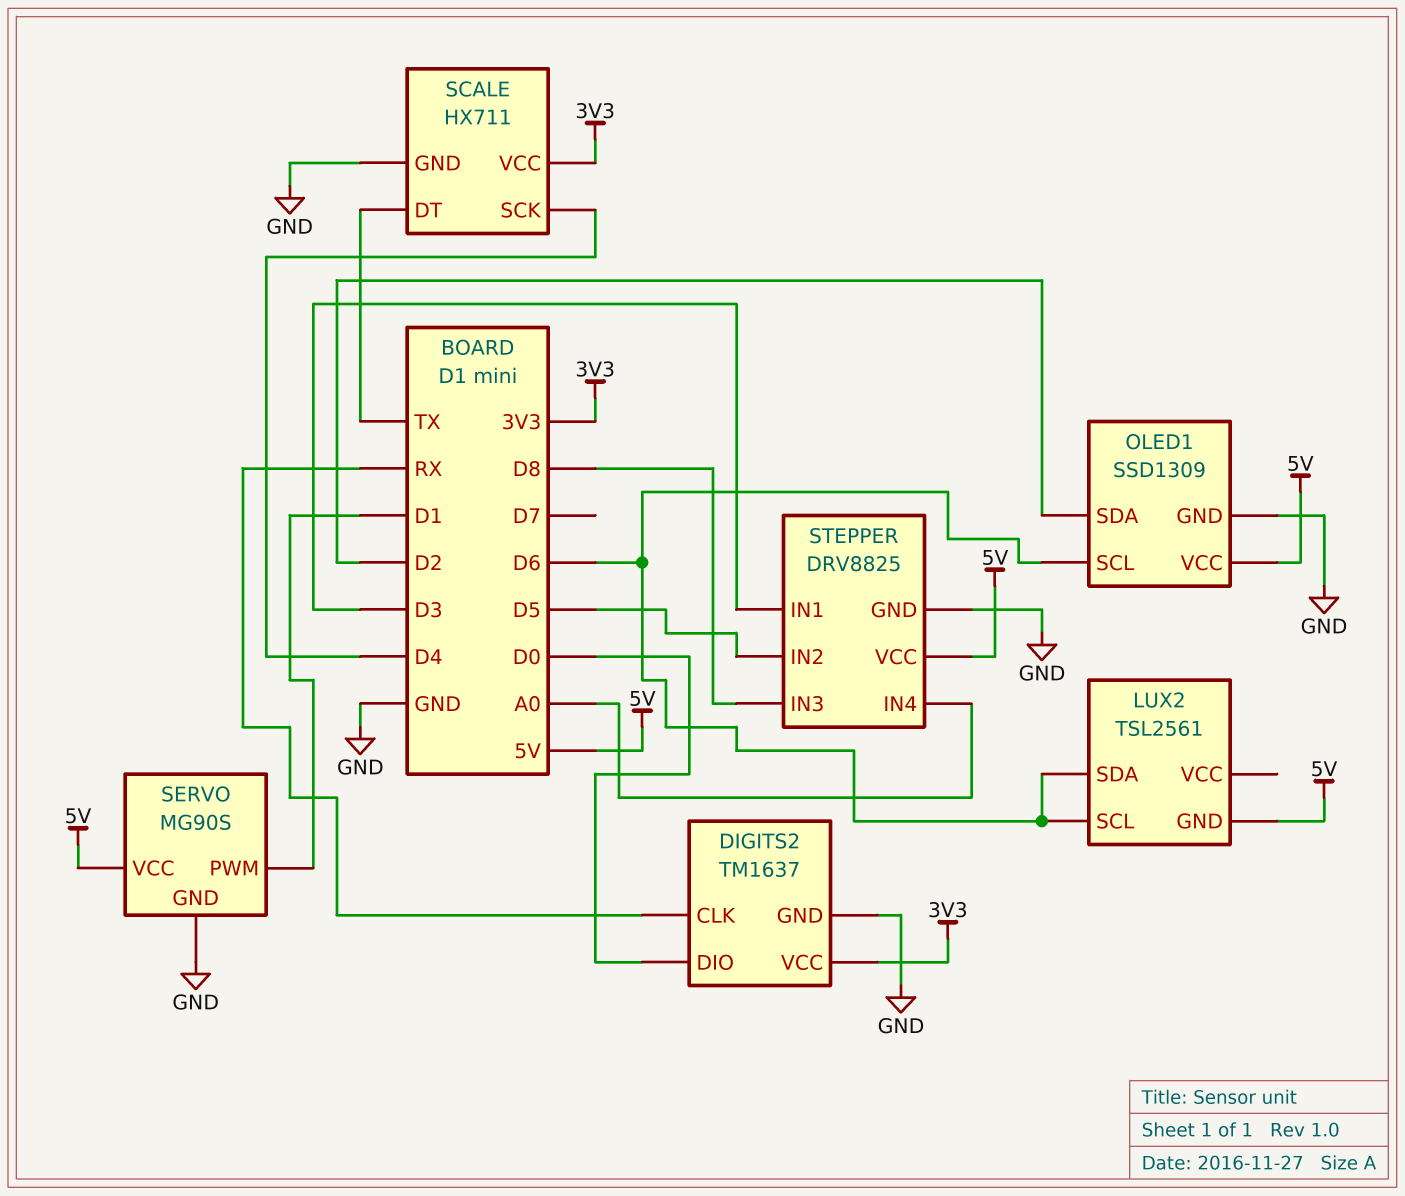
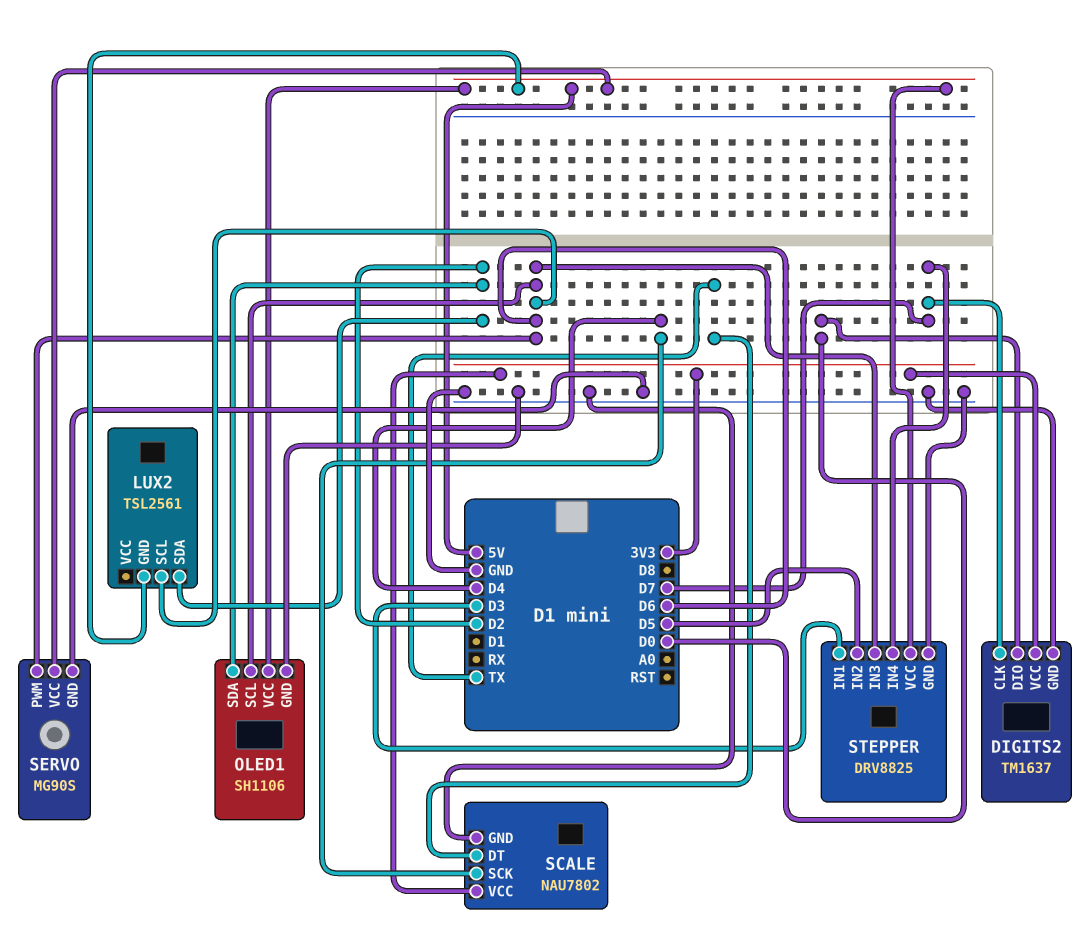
DIGITS2 pin CLK: RX -> D7
LUX2 pin SDA: D6 -> D2
OLED1: SSD1309 -> SH1106
SCALE: HX711 -> NAU7802
SERVO pin PWM: D1 -> D6
STEPPER pin IN3: D8 -> D6
STEPPER pin IN4: A0 -> D7

